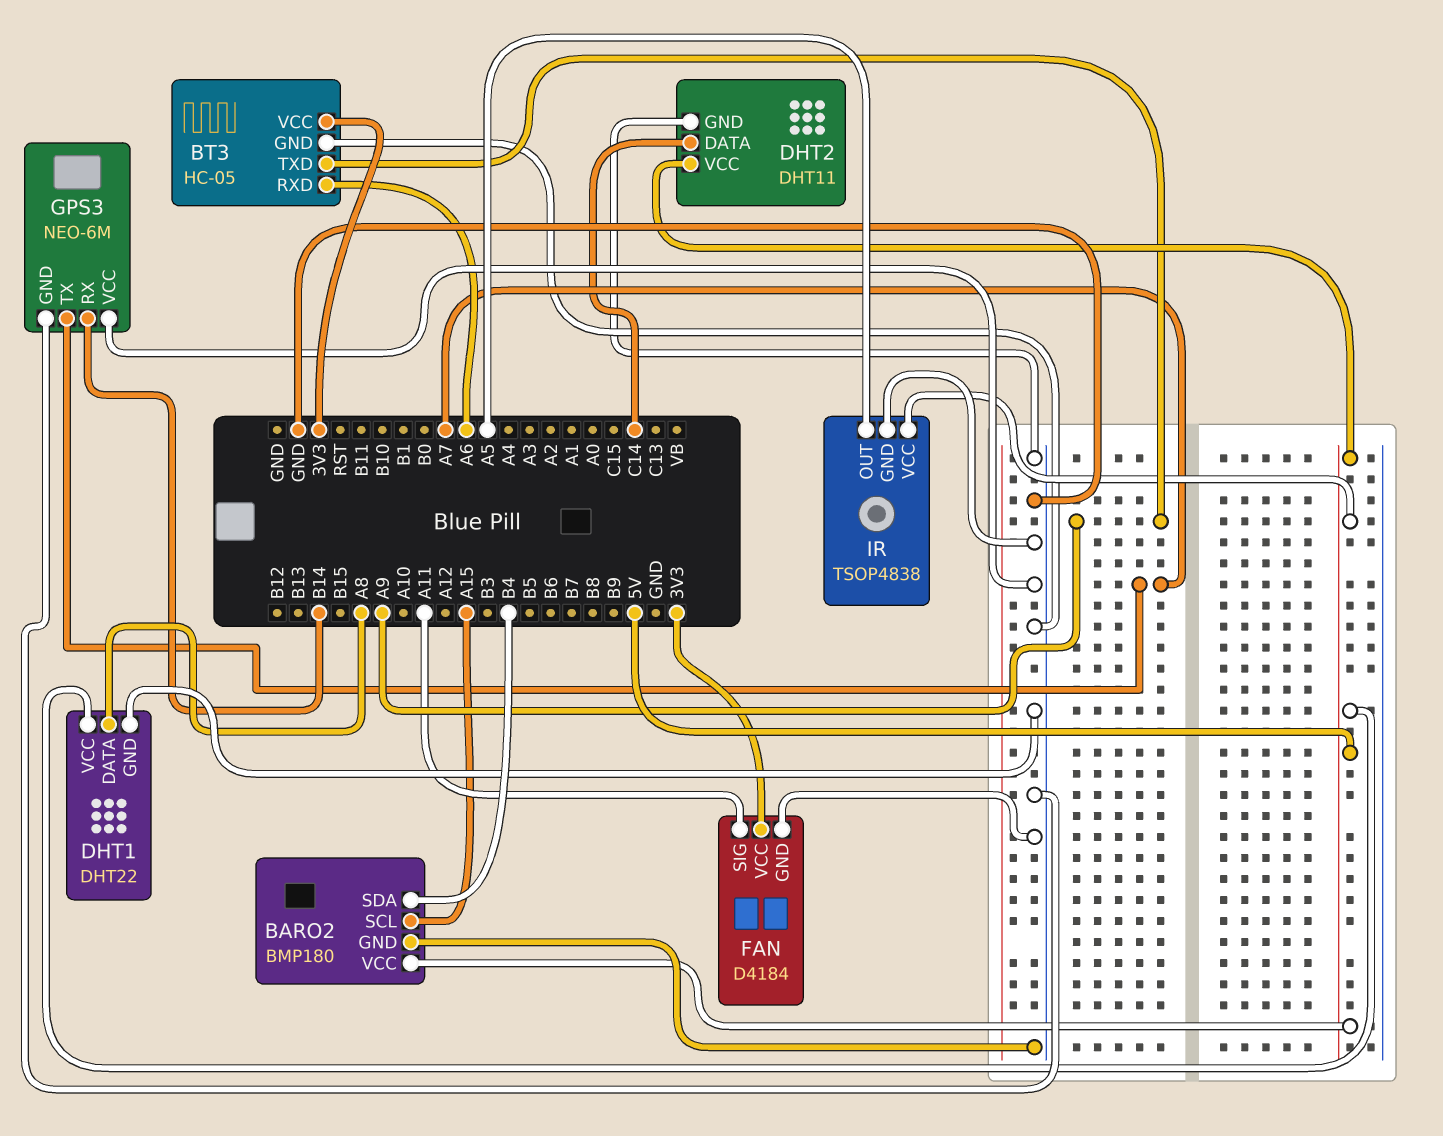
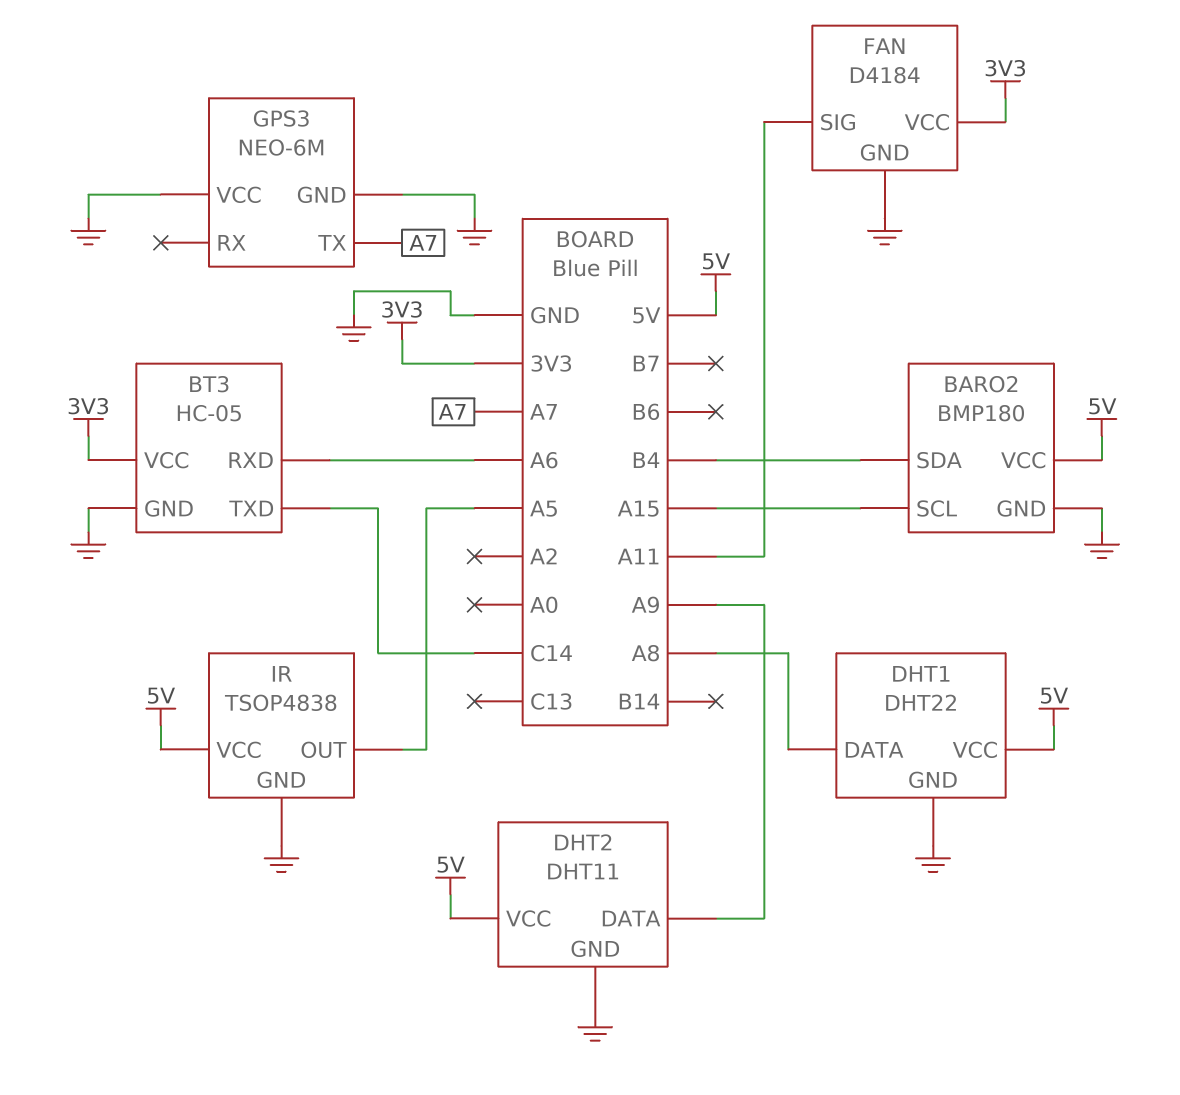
BT3 pin TXD: A9 -> C14
DHT2 pin DATA: C14 -> A9
GPS3 pin RX: B14 -> none

